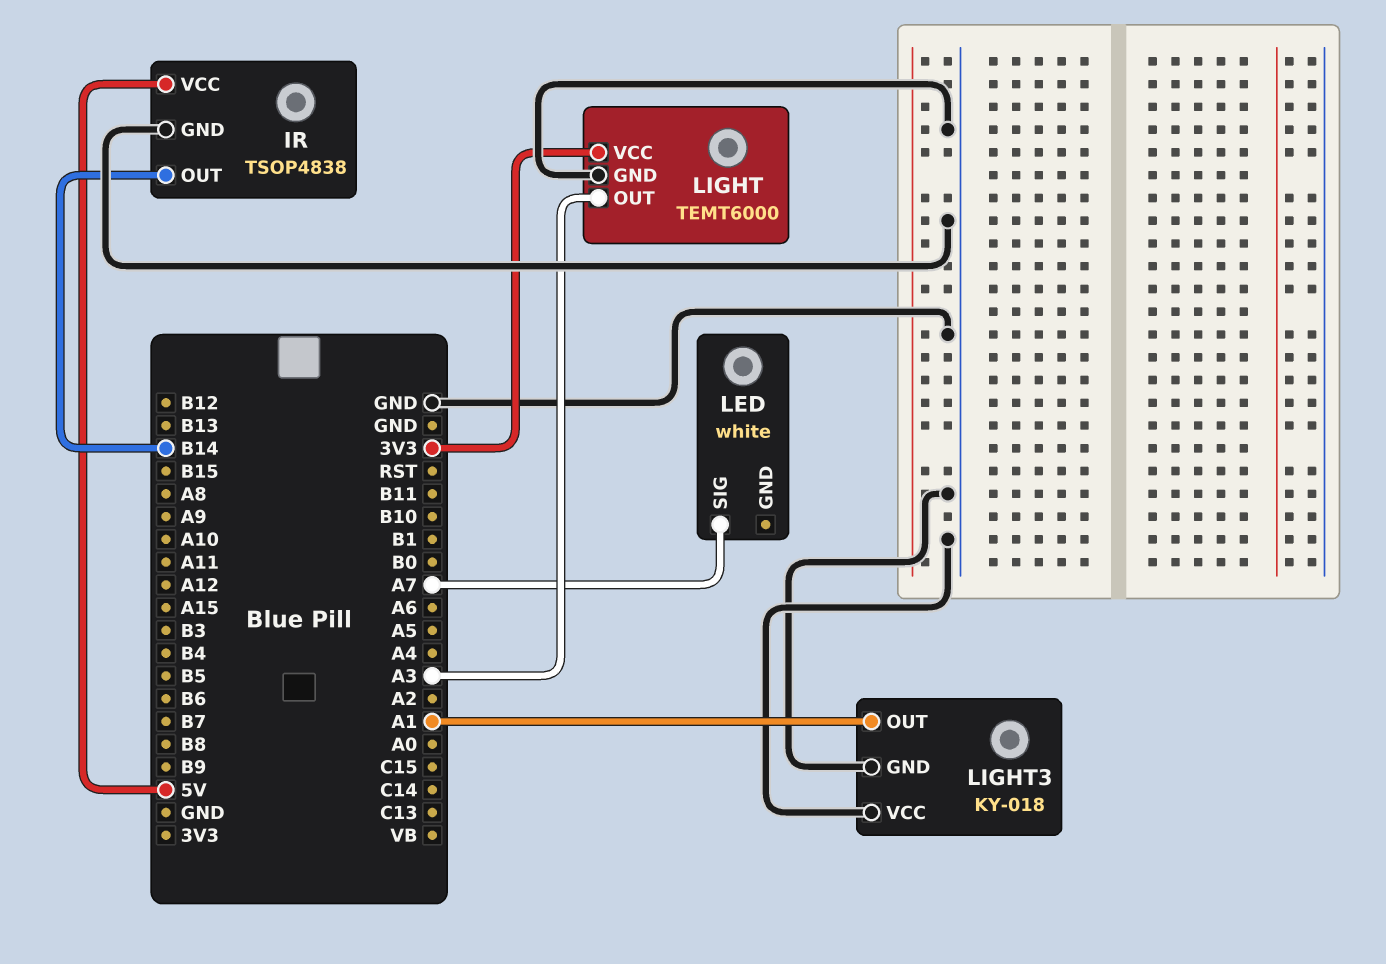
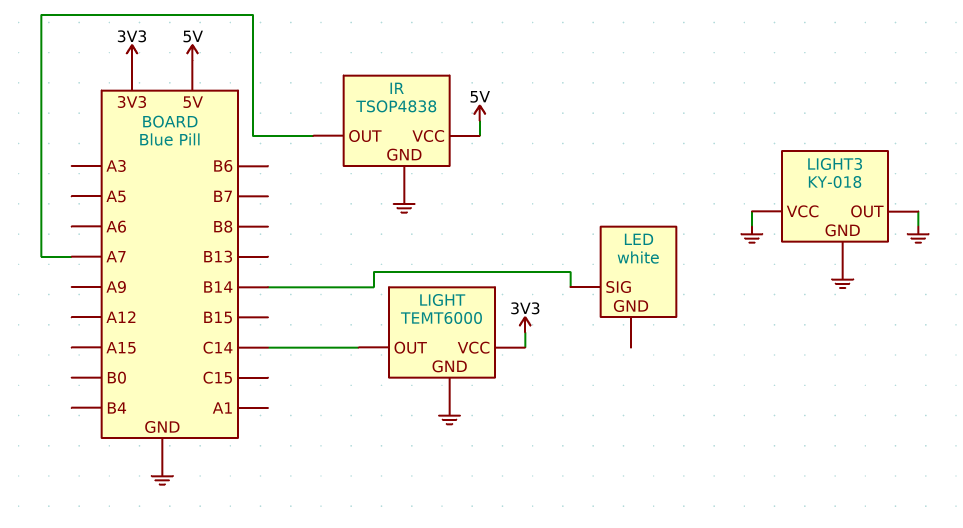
IR pin OUT: B14 -> A7
LED pin SIG: A7 -> B14
LIGHT pin OUT: A3 -> C14
LIGHT3 pin OUT: A1 -> GND

